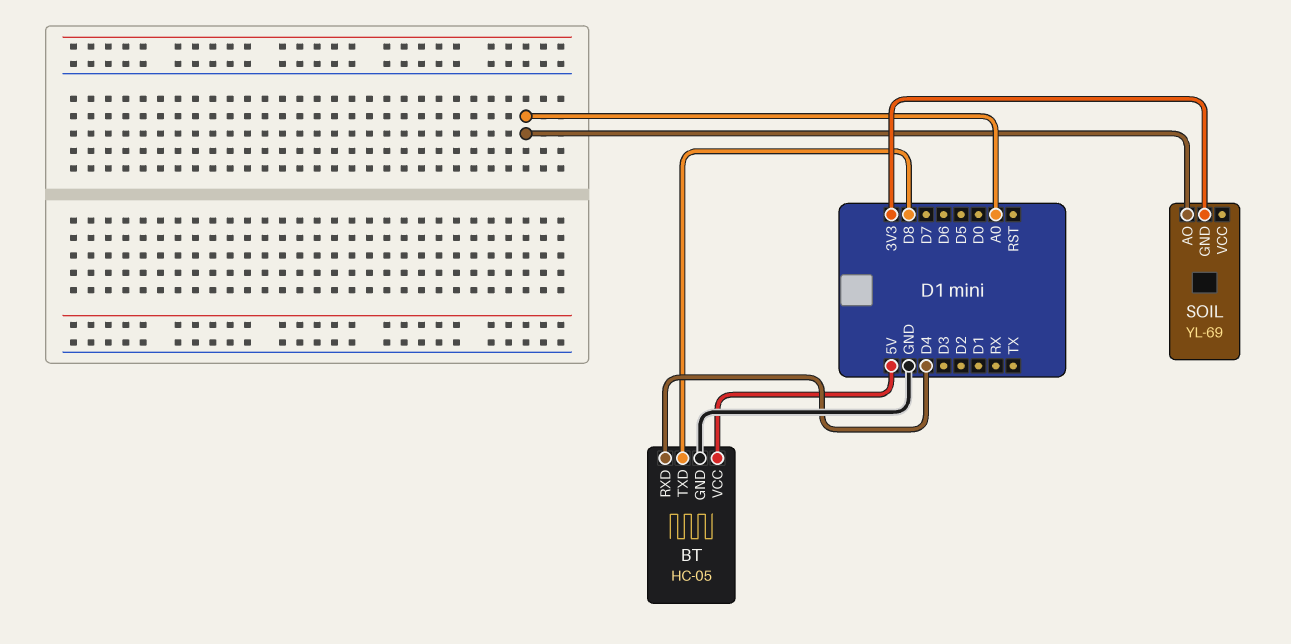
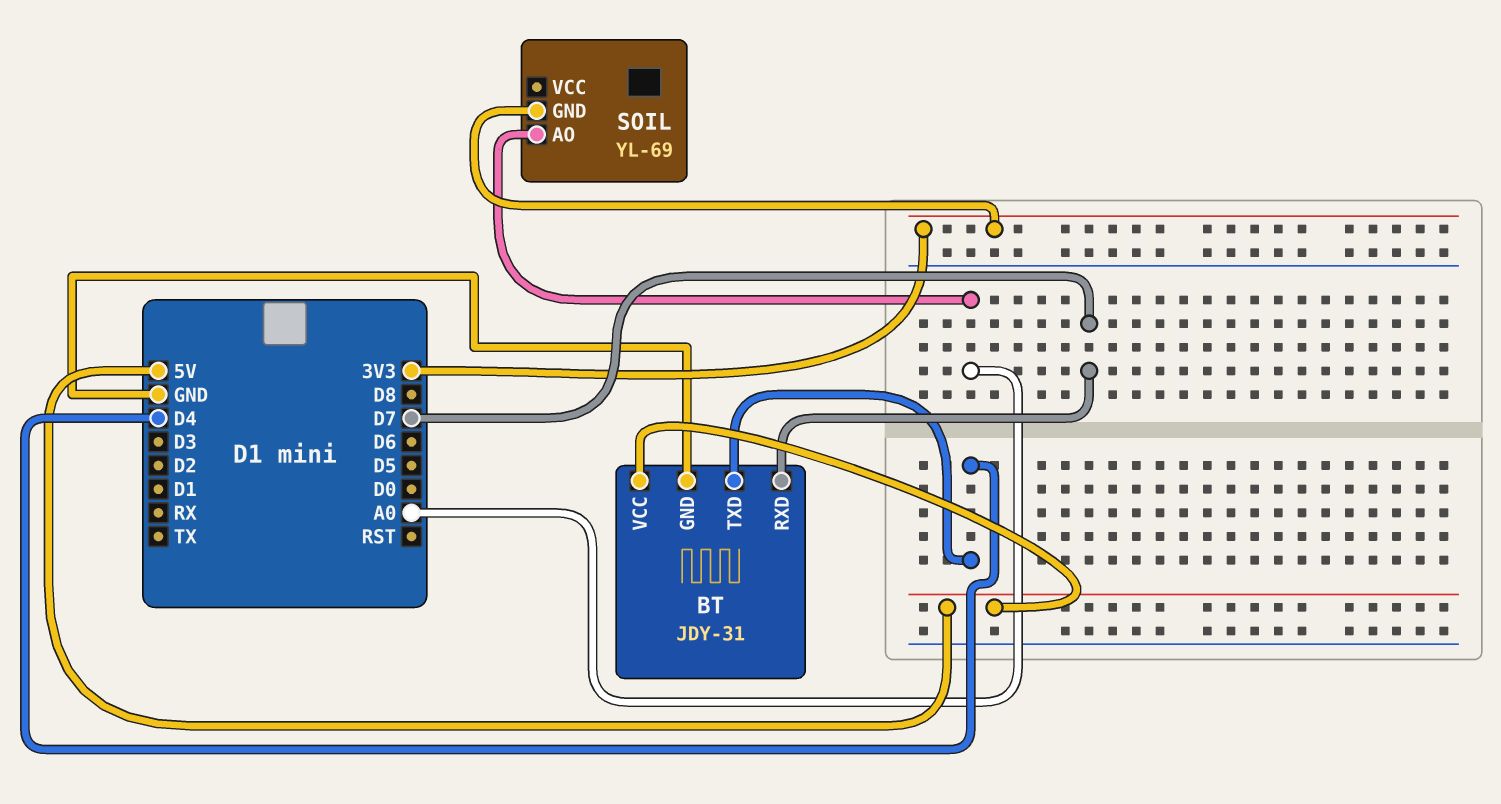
BT: HC-05 -> JDY-31
BT pin RXD: D4 -> D7
BT pin TXD: D8 -> D4

